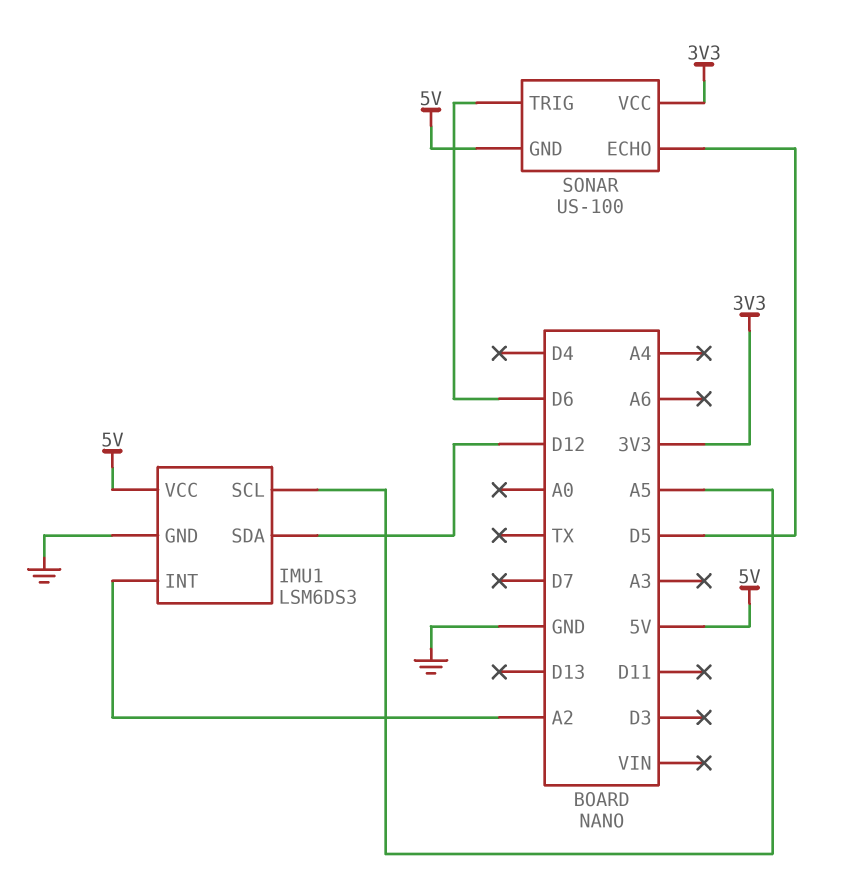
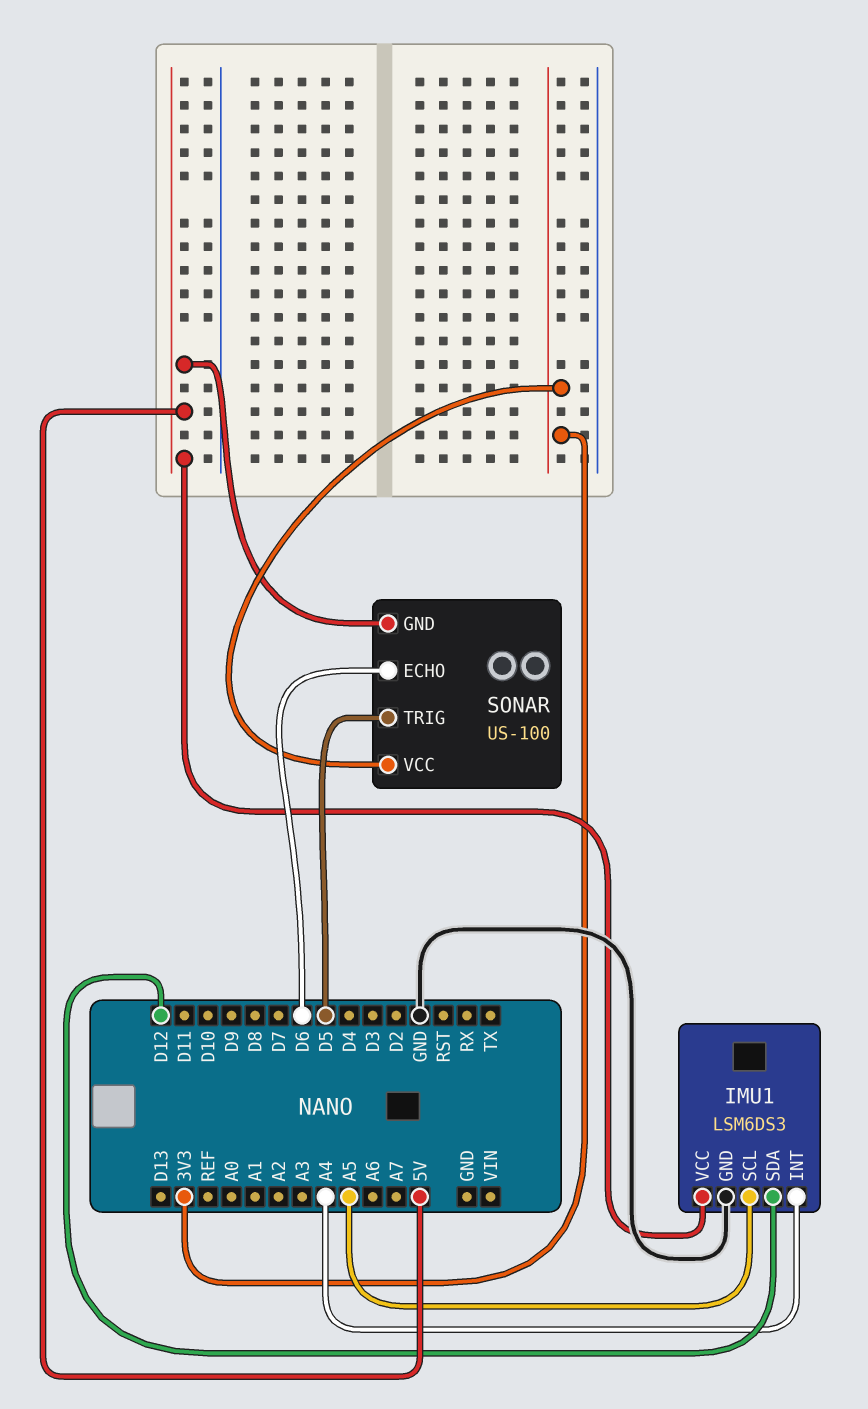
IMU1 pin INT: A2 -> A4
SONAR pin ECHO: D5 -> D6
SONAR pin TRIG: D6 -> D5

